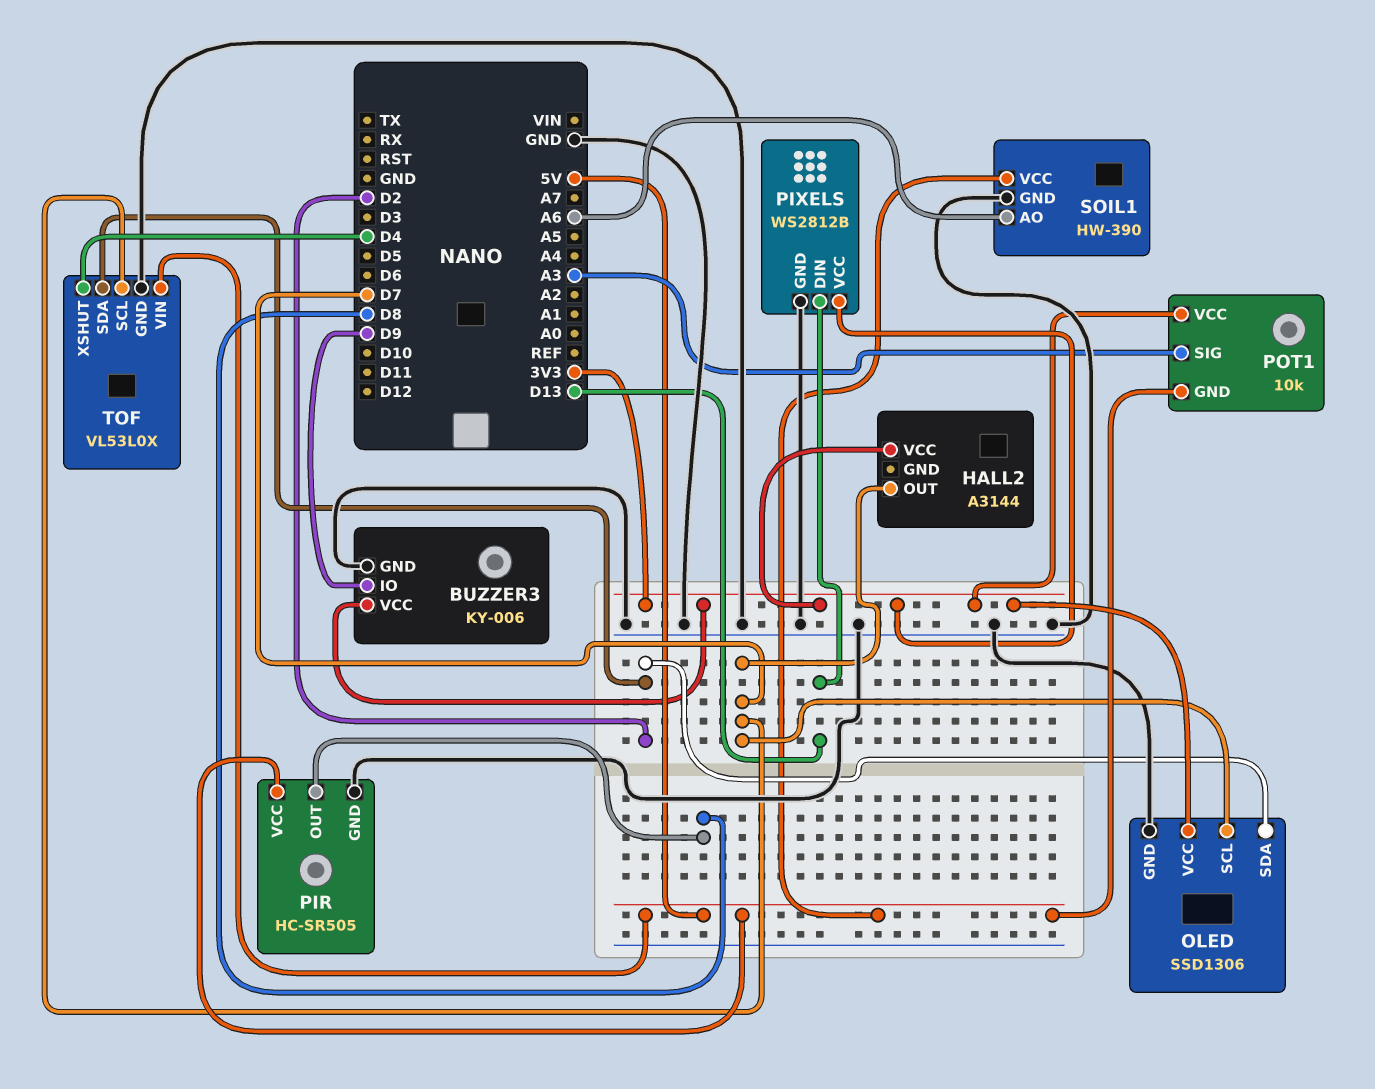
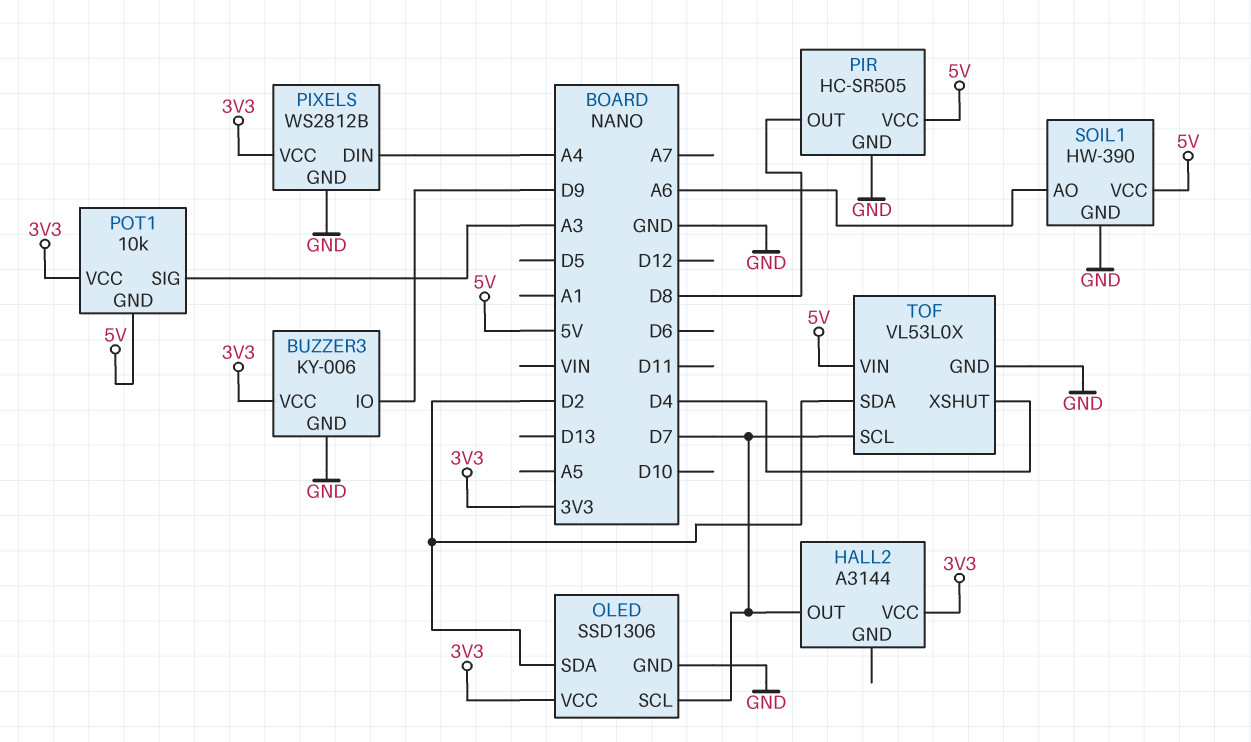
PIXELS pin DIN: D13 -> A4

